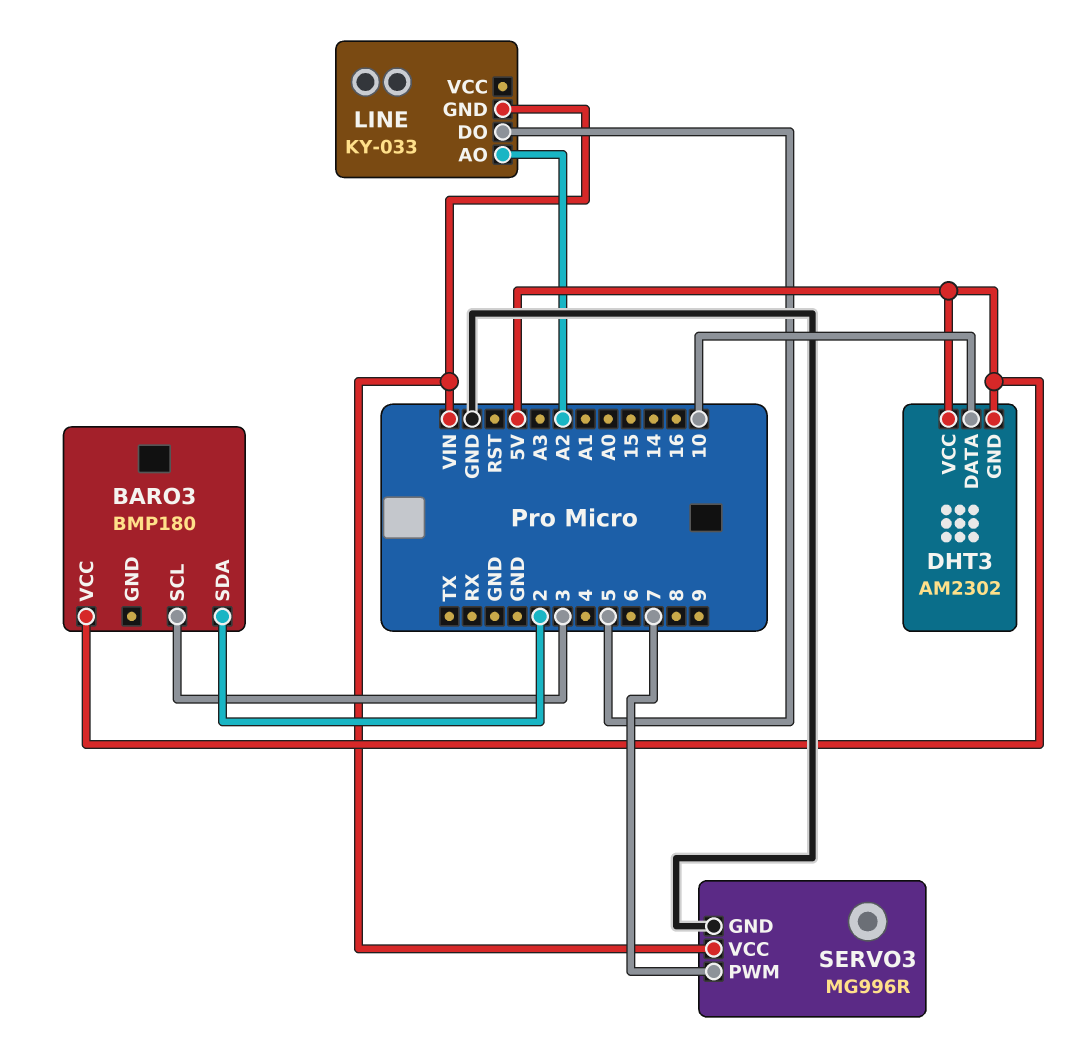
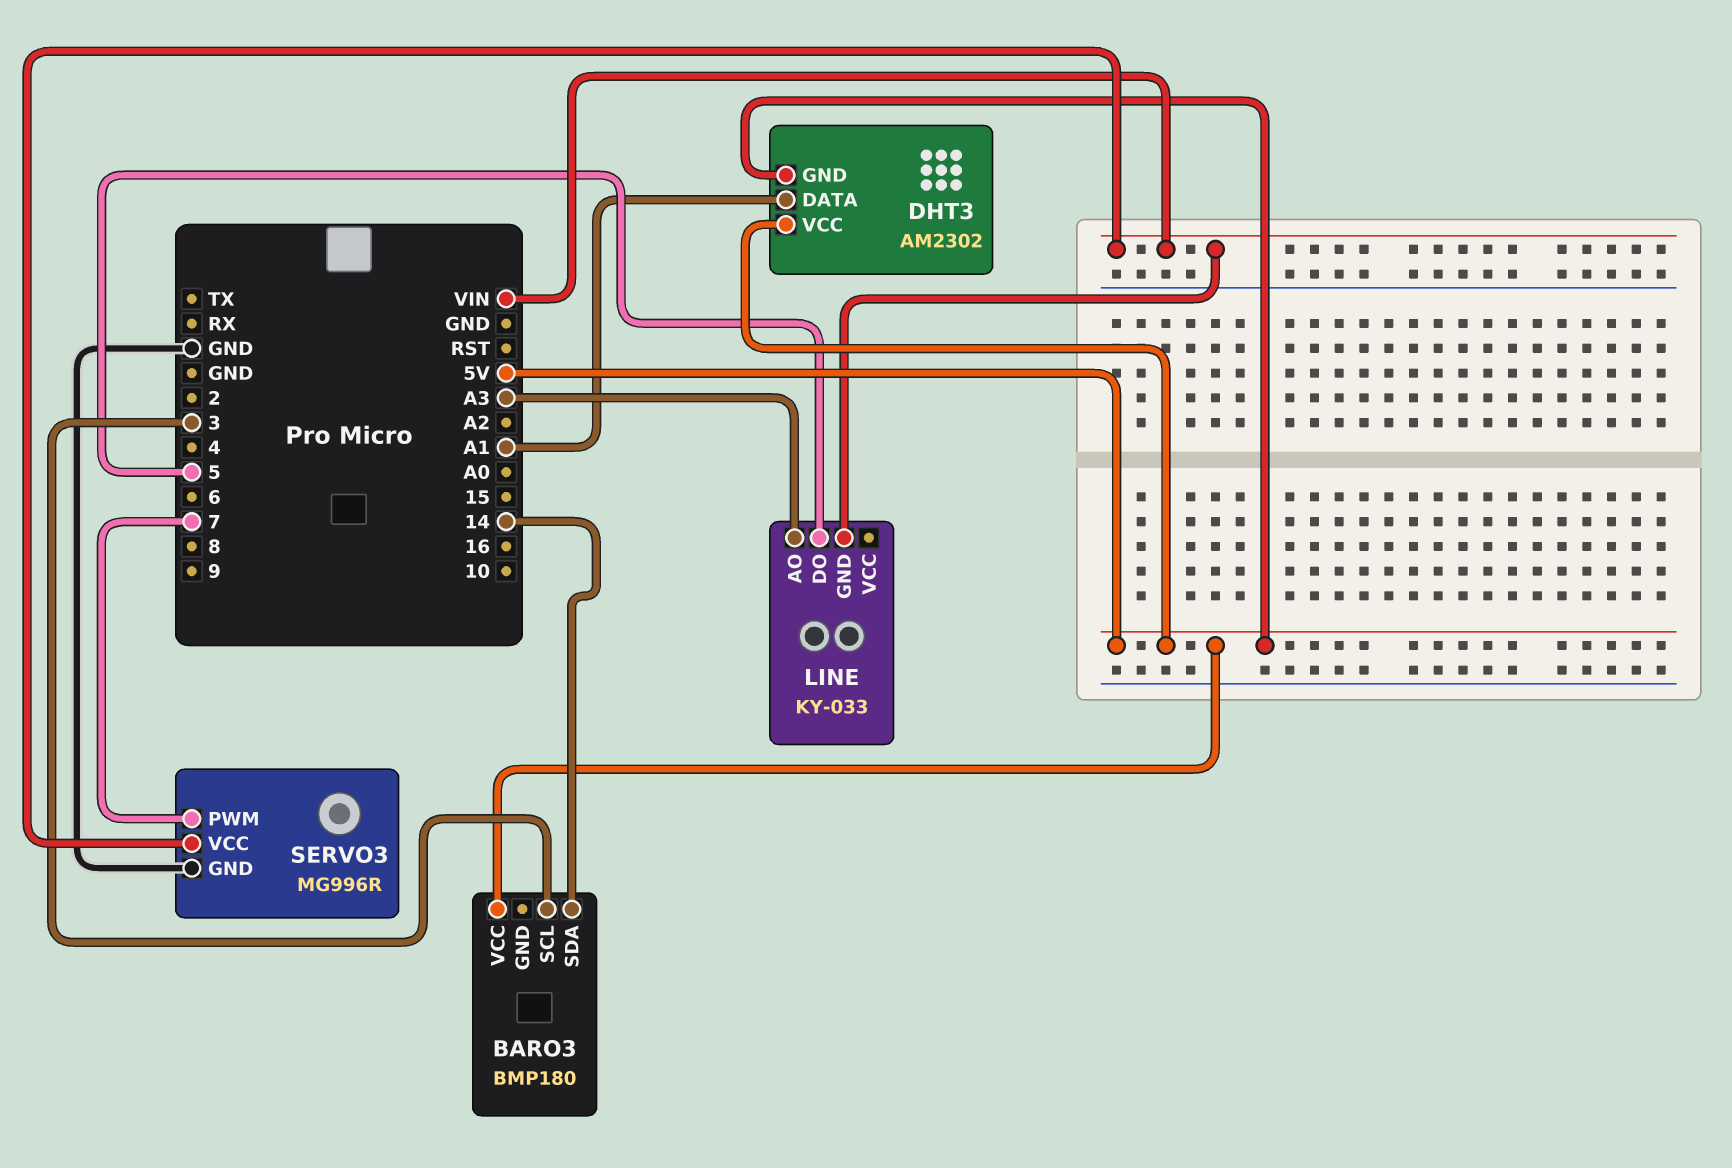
BARO3 pin SDA: 2 -> 14
DHT3 pin DATA: 10 -> A1
LINE pin AO: A2 -> A3

